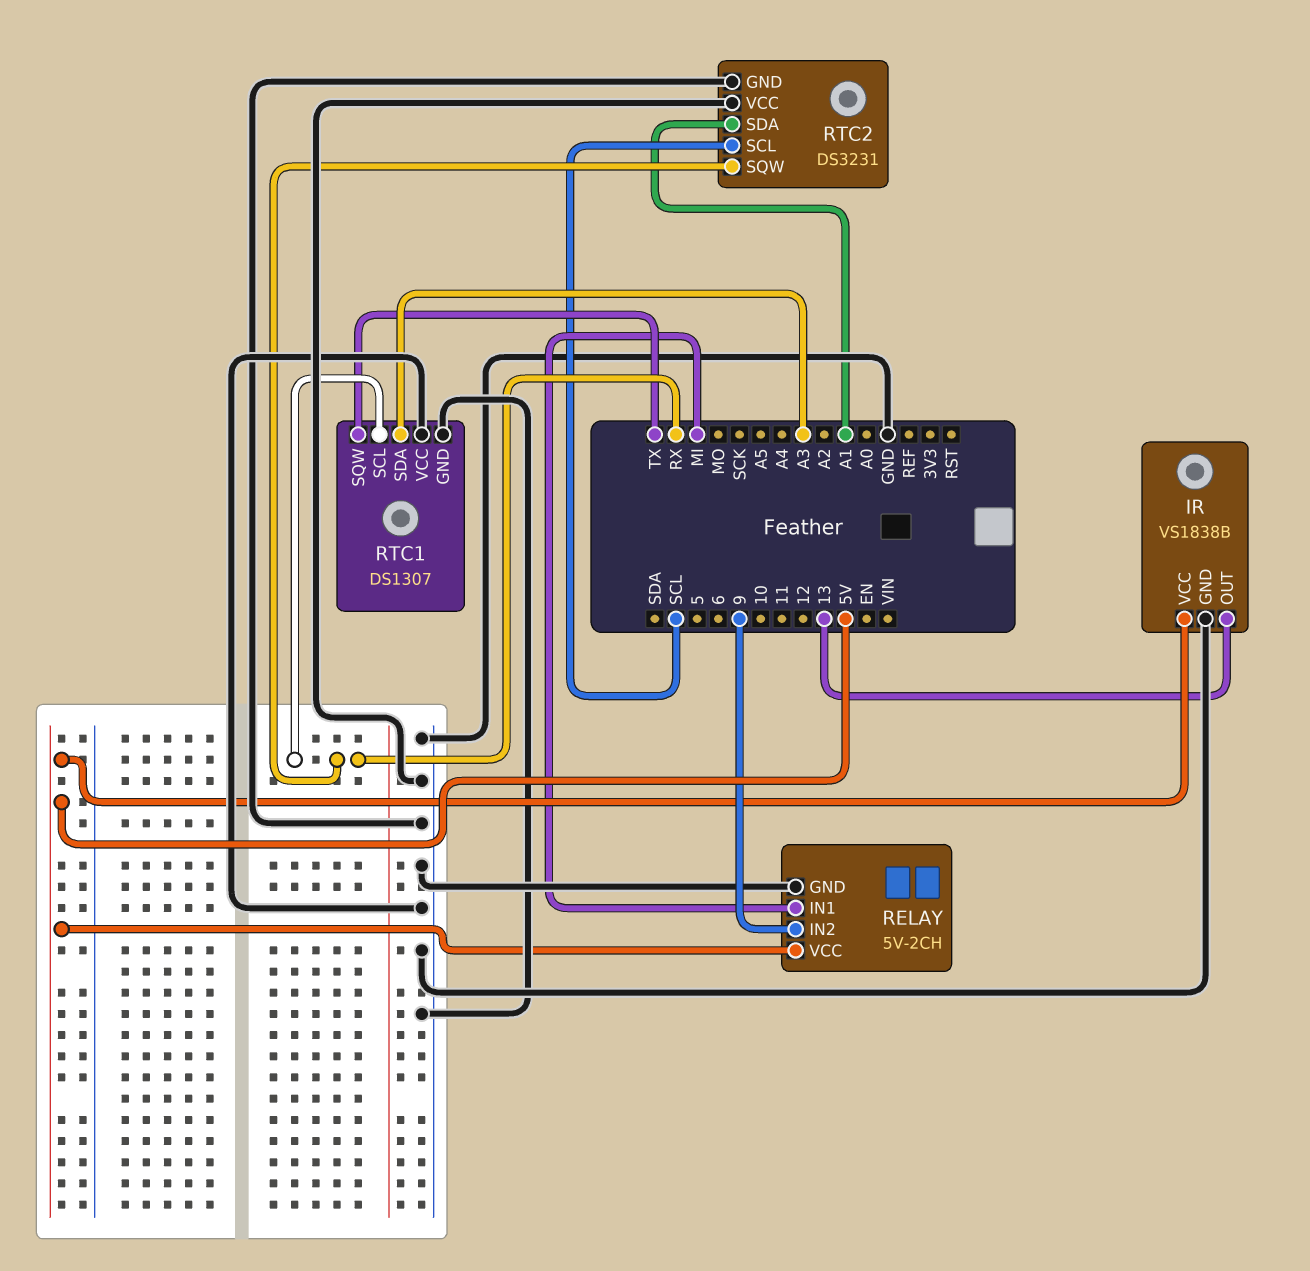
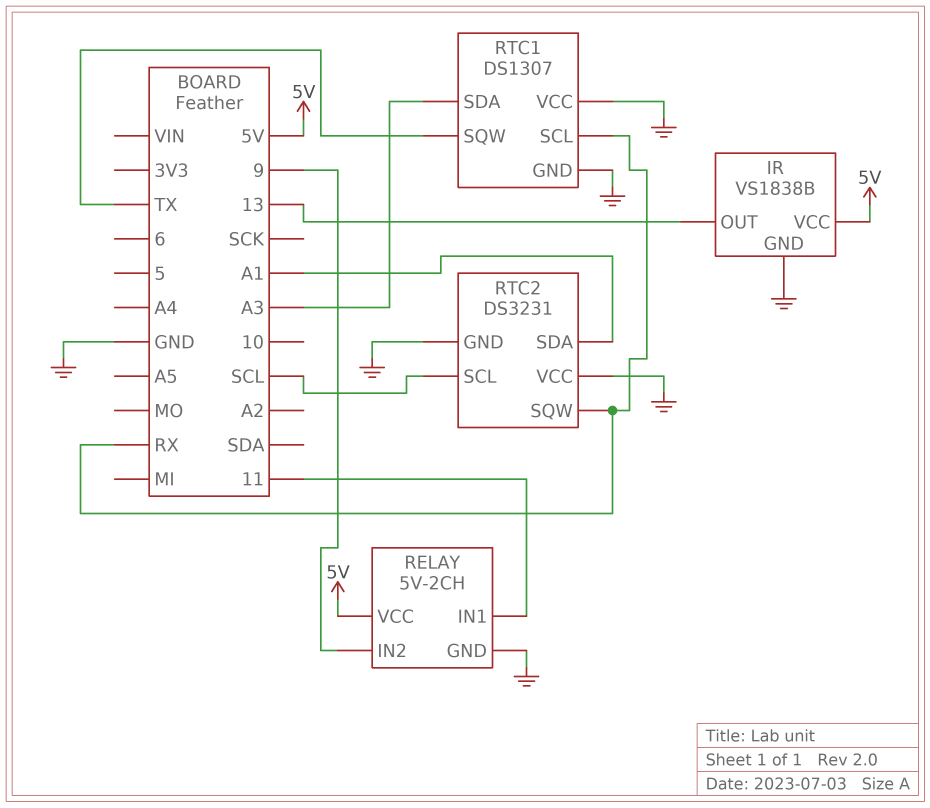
RELAY pin IN1: MI -> 11

